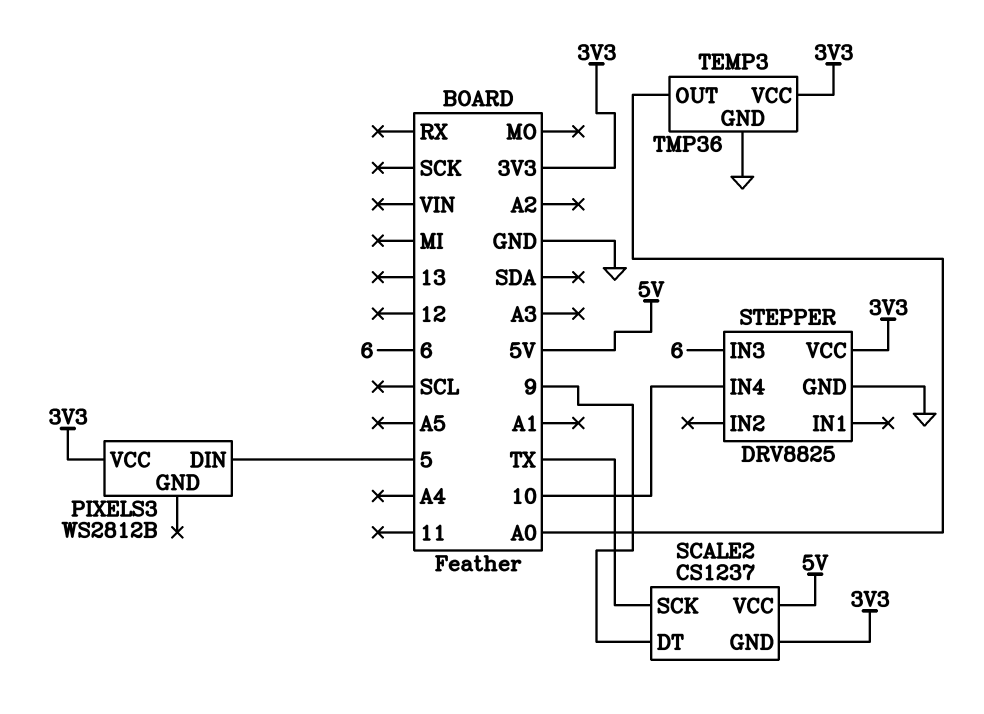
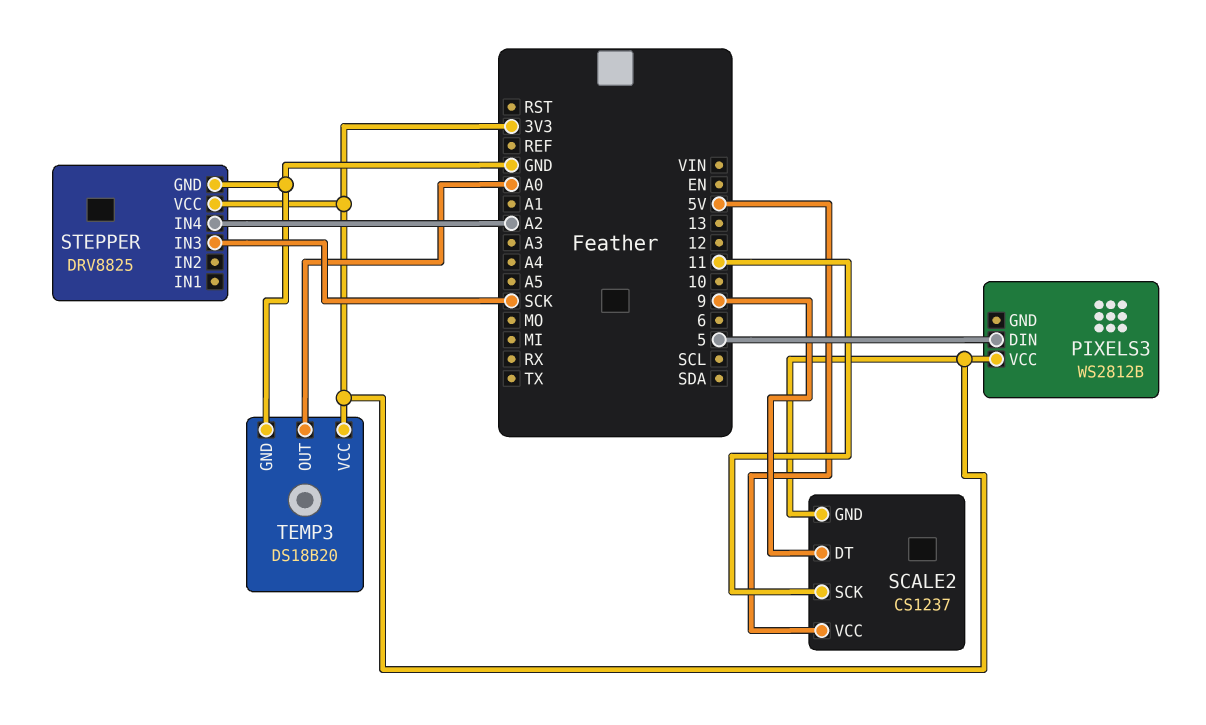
SCALE2 pin SCK: TX -> 11
STEPPER pin IN3: 6 -> SCK
STEPPER pin IN4: 10 -> A2
TEMP3: TMP36 -> DS18B20

